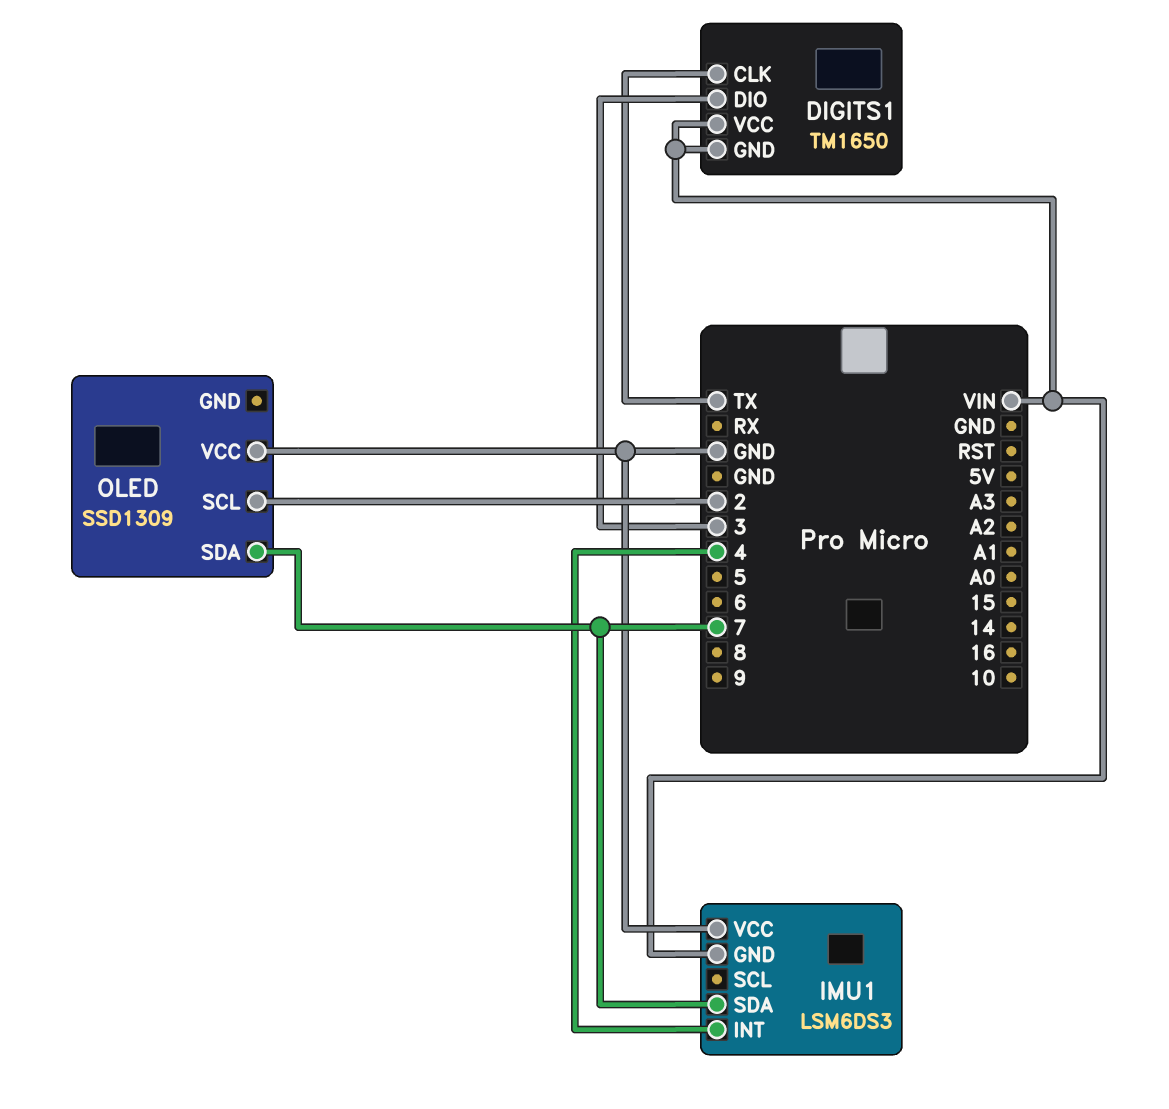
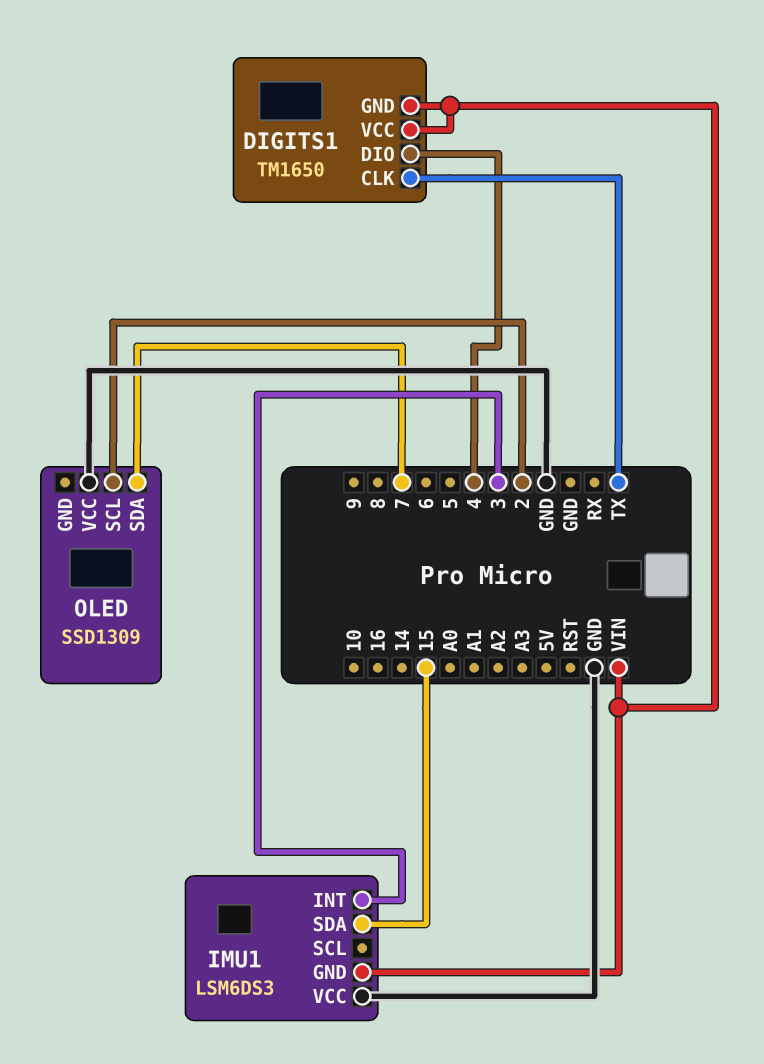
DIGITS1 pin DIO: 3 -> 4
IMU1 pin INT: 4 -> 3
IMU1 pin SDA: 7 -> 15

